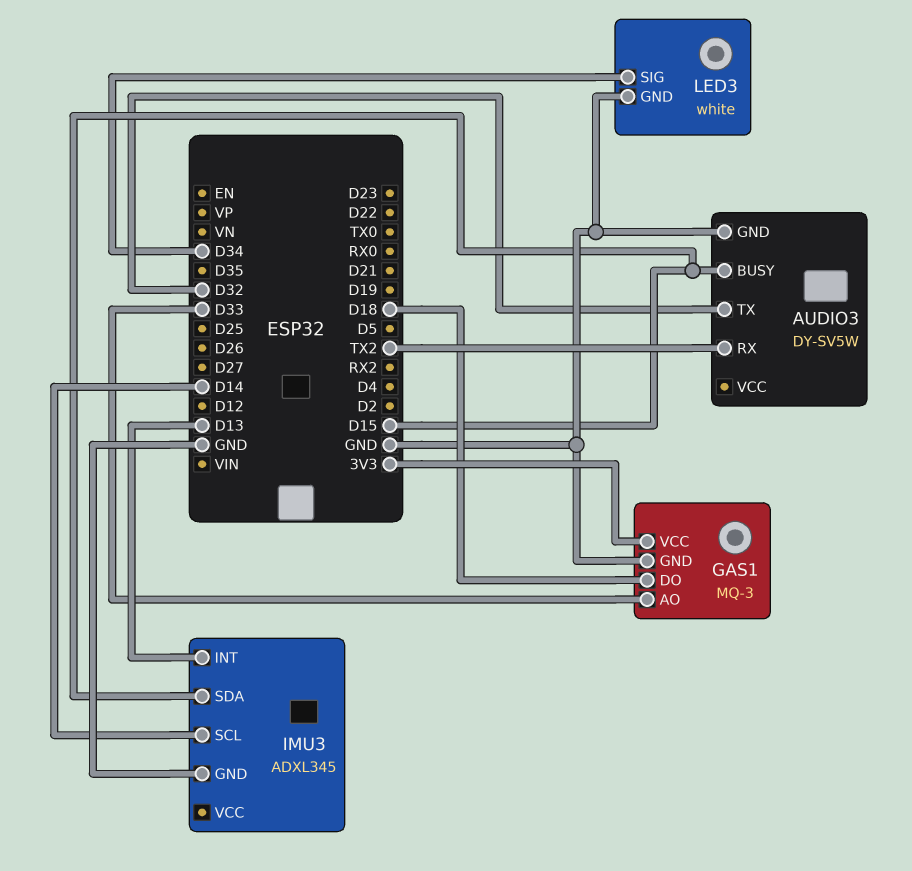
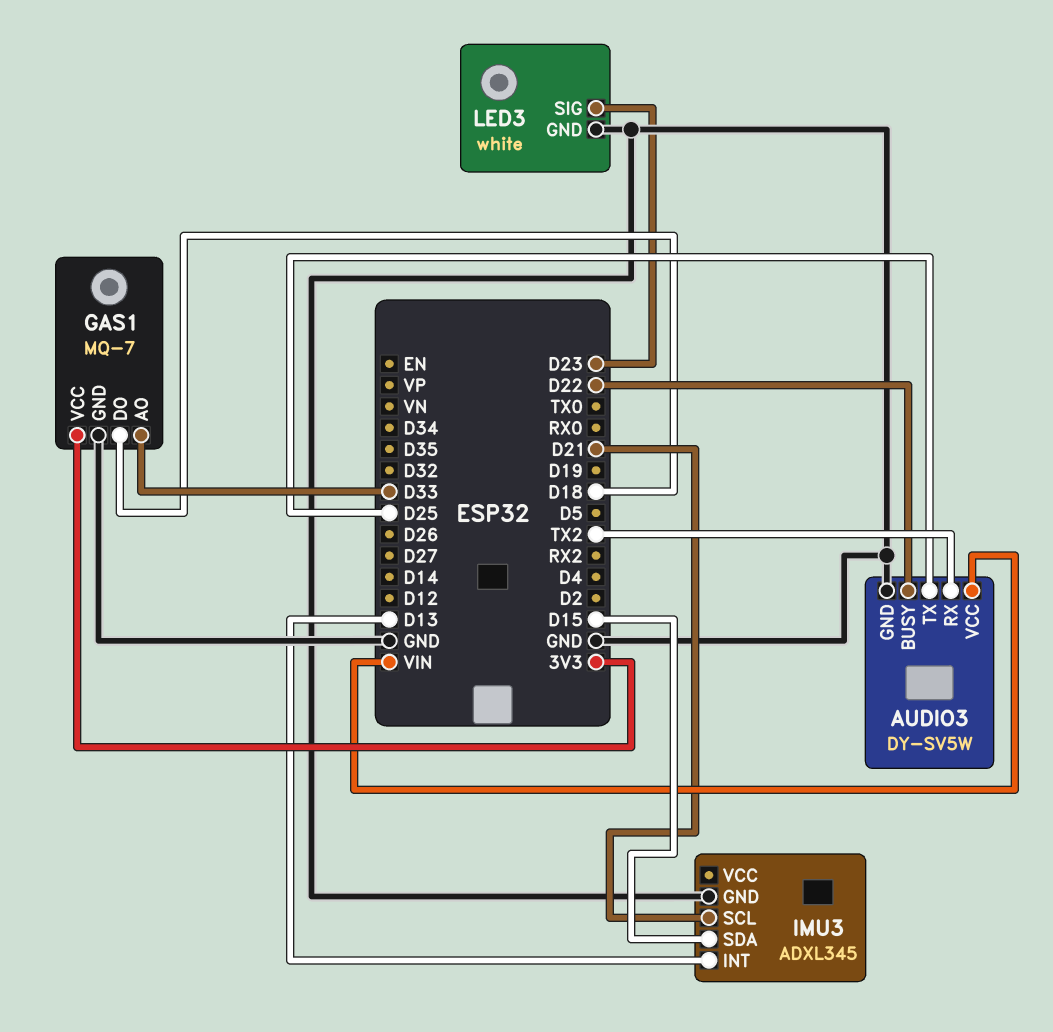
AUDIO3 pin BUSY: D15 -> D22
AUDIO3 pin TX: D32 -> D25
AUDIO3 pin VCC: none -> VIN
GAS1: MQ-3 -> MQ-7
IMU3 pin SCL: D14 -> D21
LED3 pin SIG: D34 -> D23

